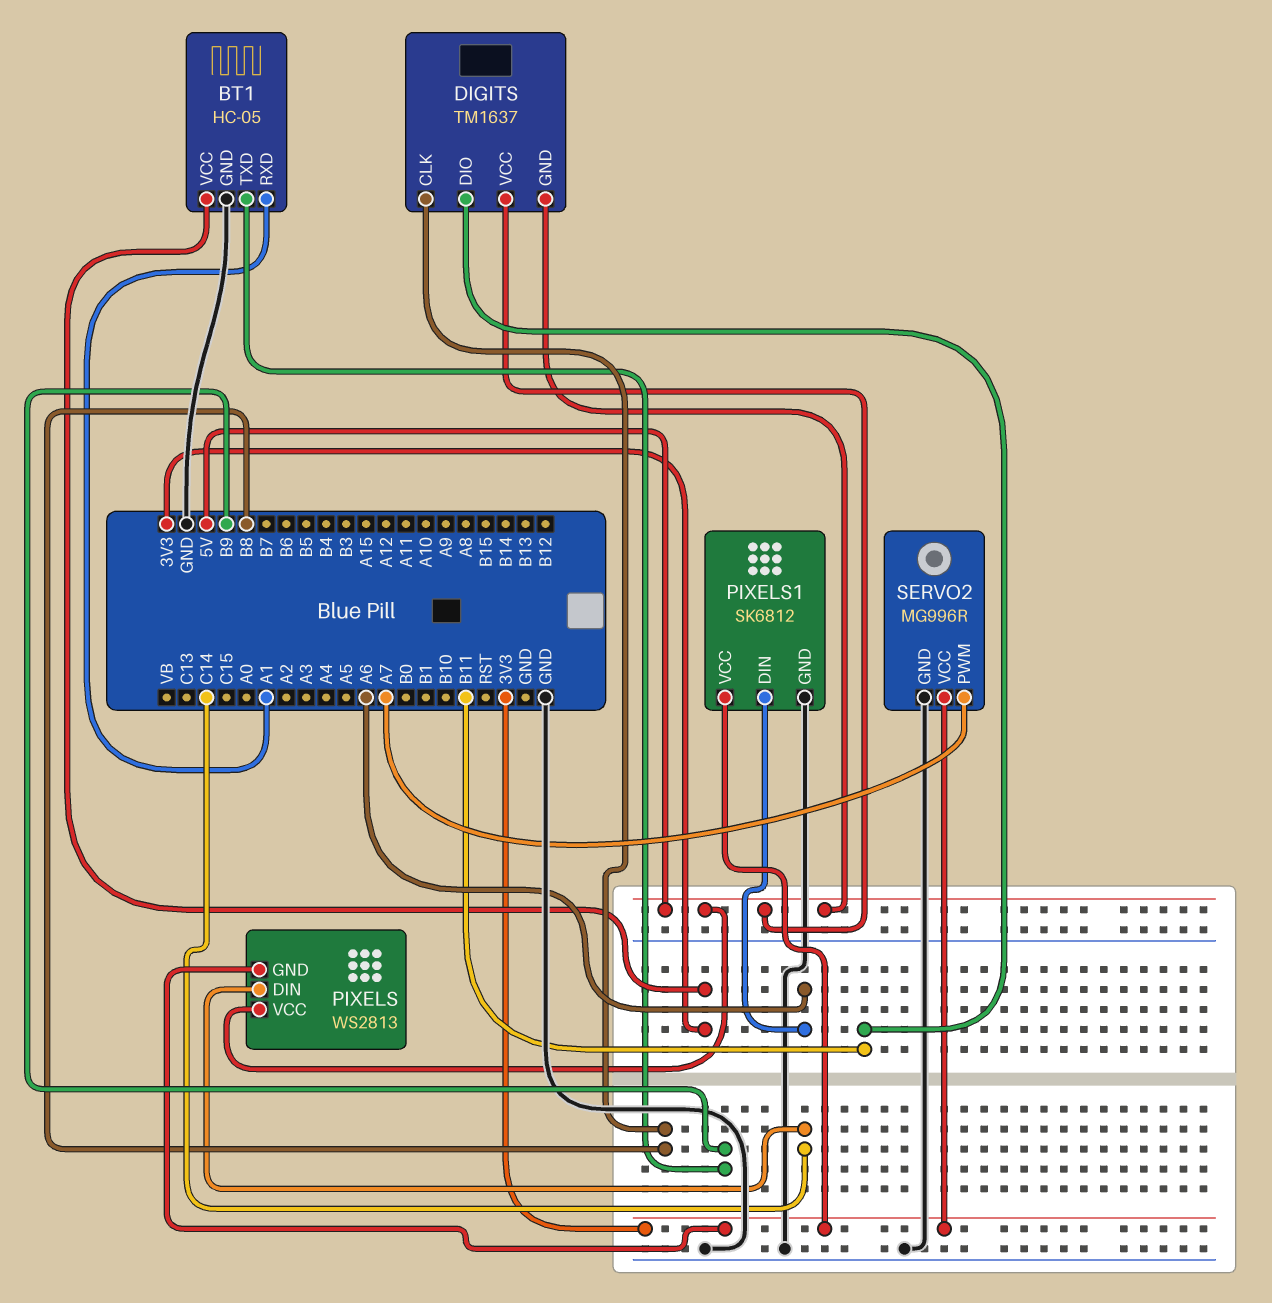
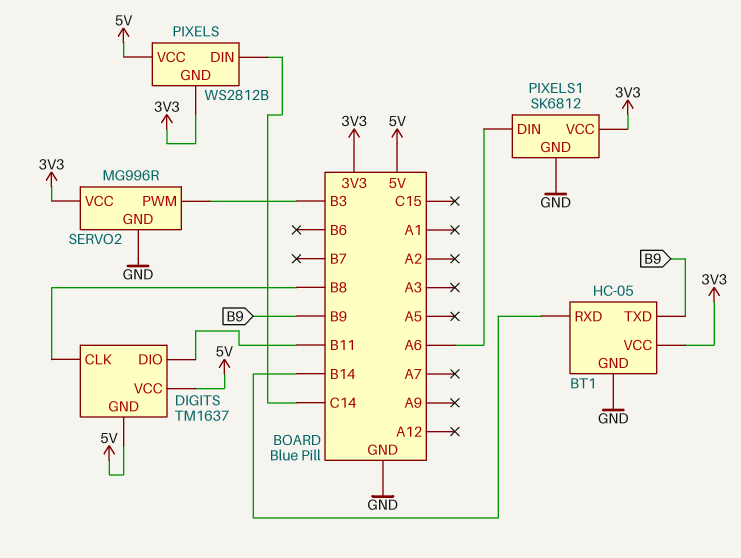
BT1 pin RXD: A1 -> B14
PIXELS: WS2813 -> WS2812B
SERVO2 pin PWM: A7 -> B3

